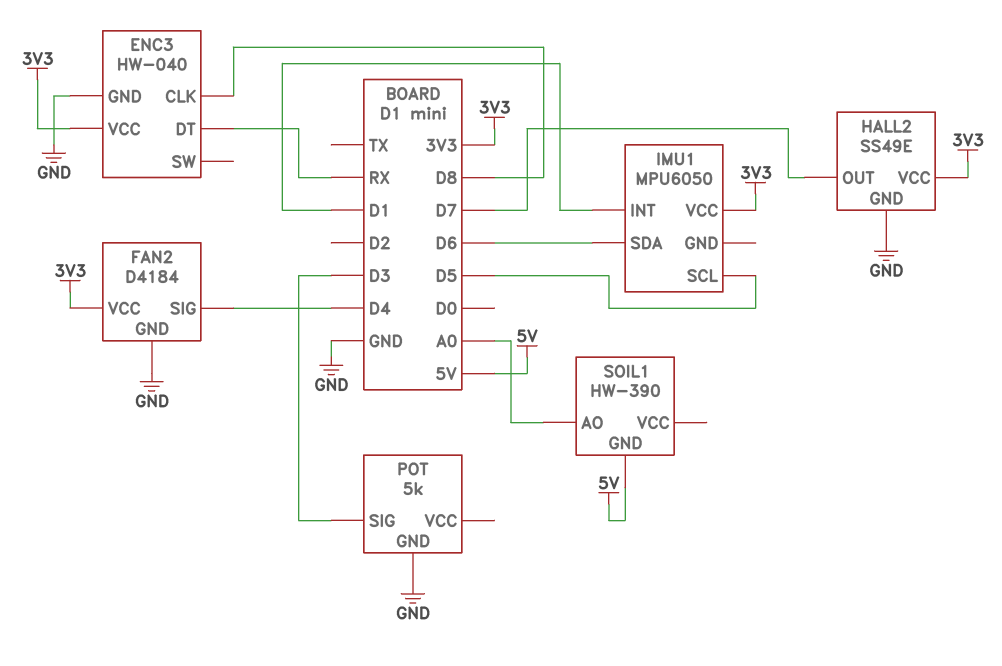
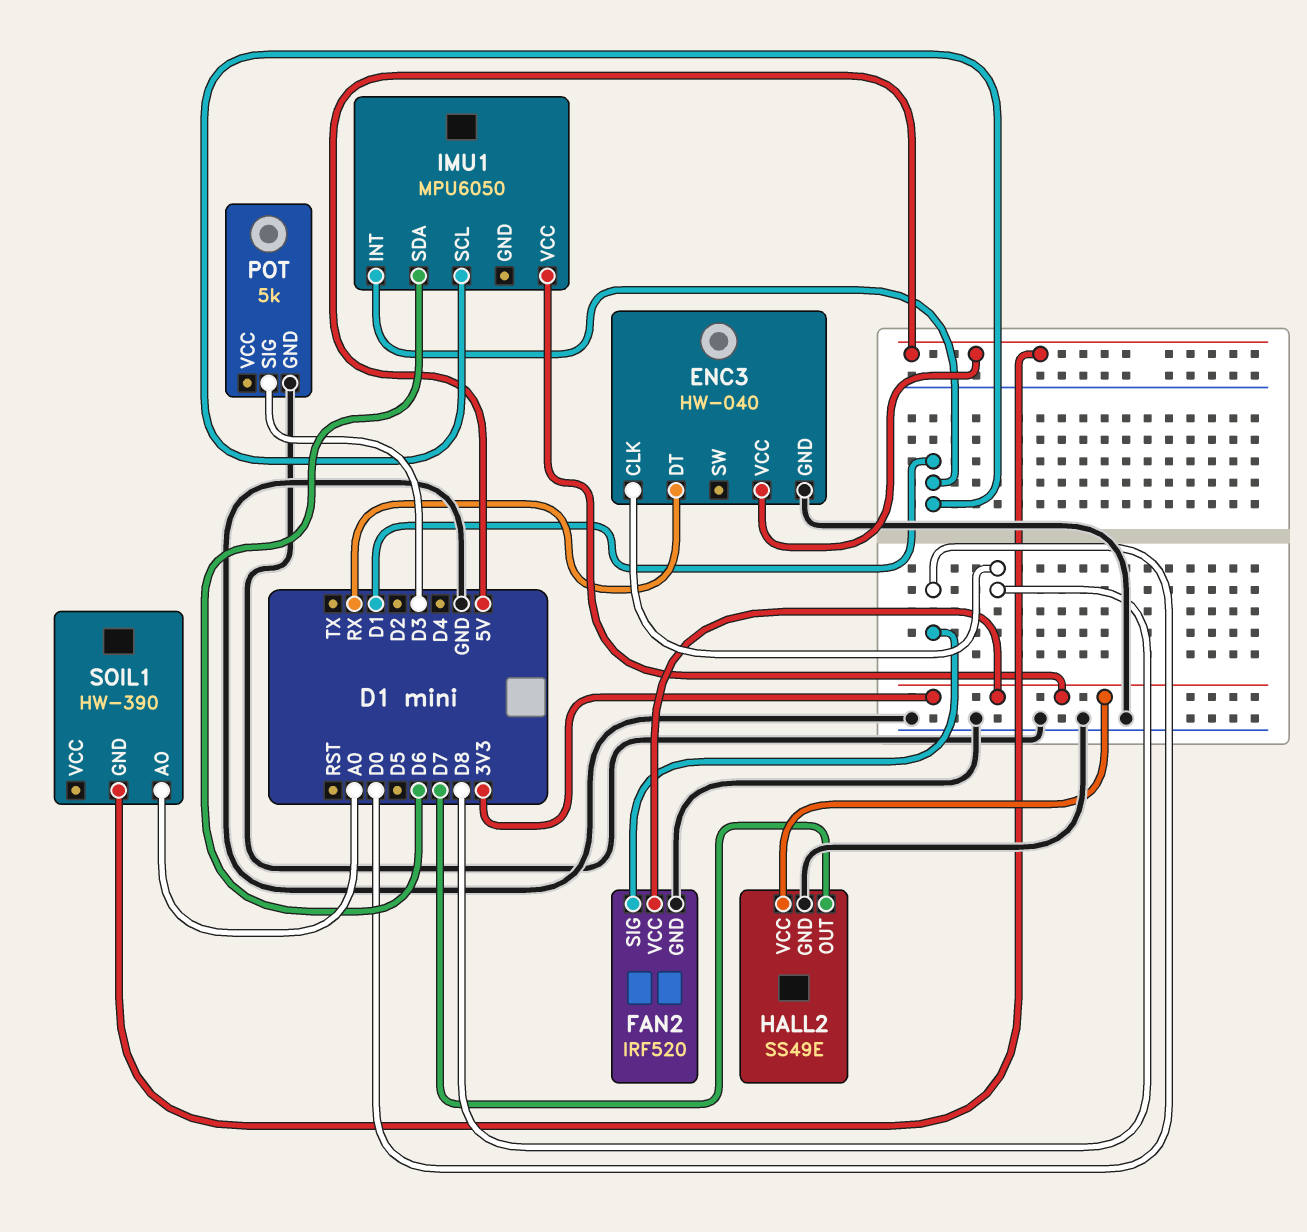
ENC3 pin VCC: 3V3 -> 5V
FAN2: D4184 -> IRF520
FAN2 pin SIG: D4 -> D0
IMU1 pin SCL: D5 -> D1

